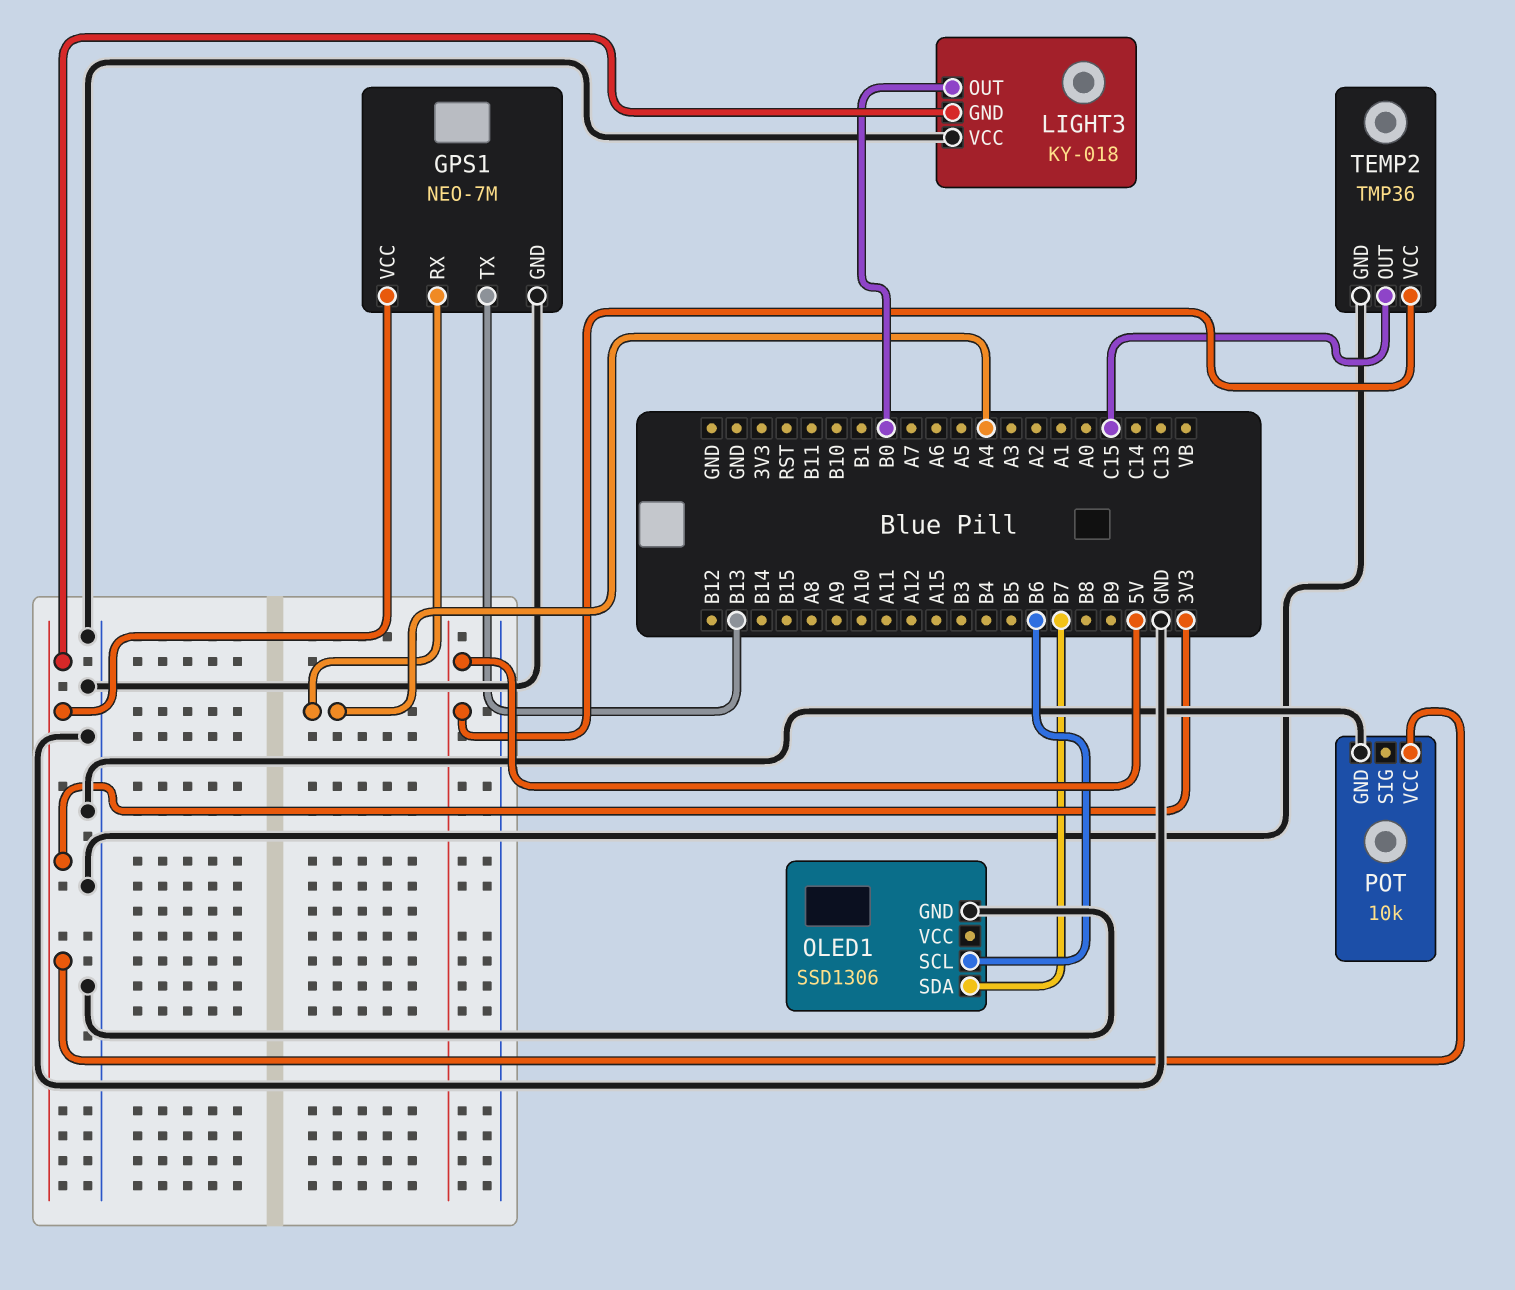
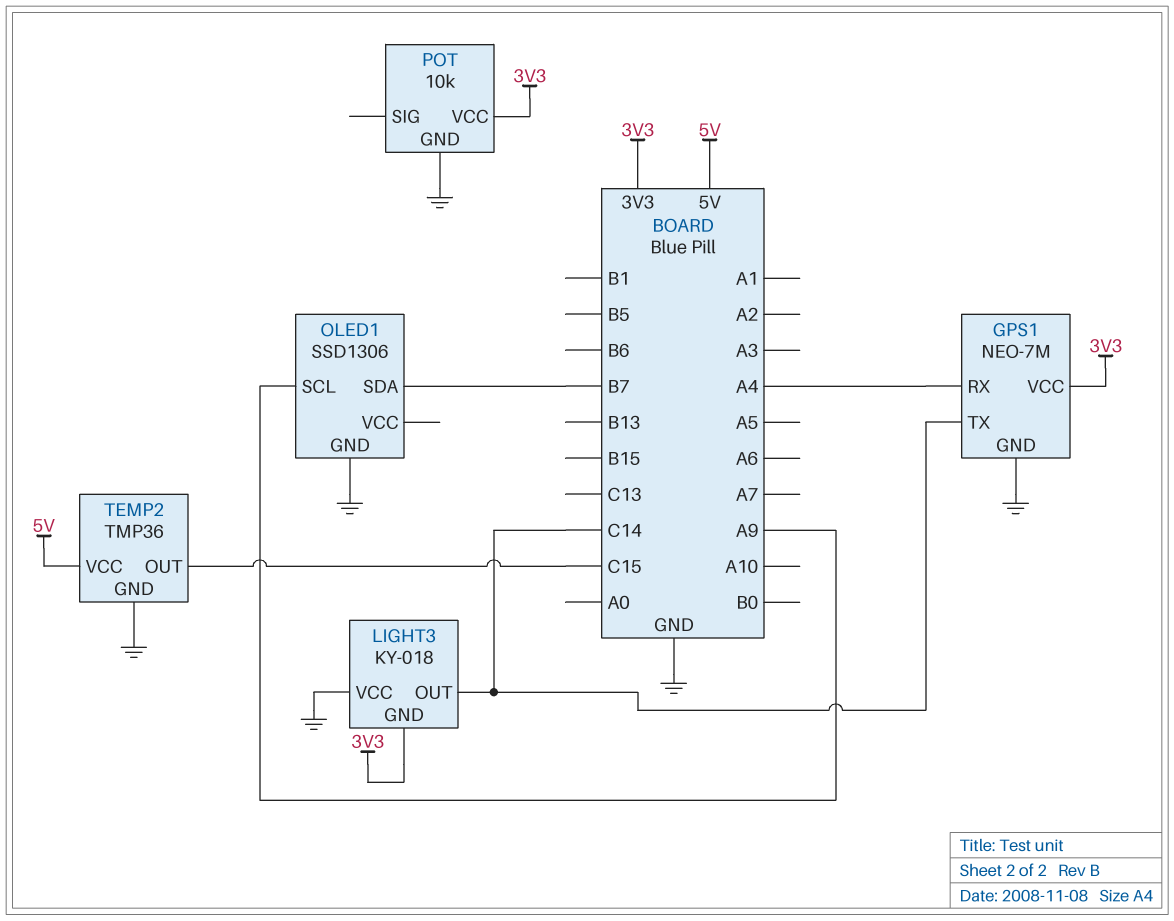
GPS1 pin TX: B13 -> C14
LIGHT3 pin OUT: B0 -> C14
OLED1 pin SCL: B6 -> A9

